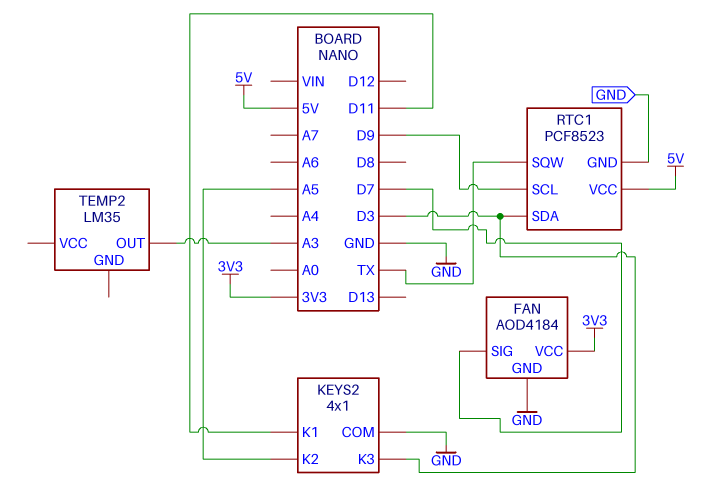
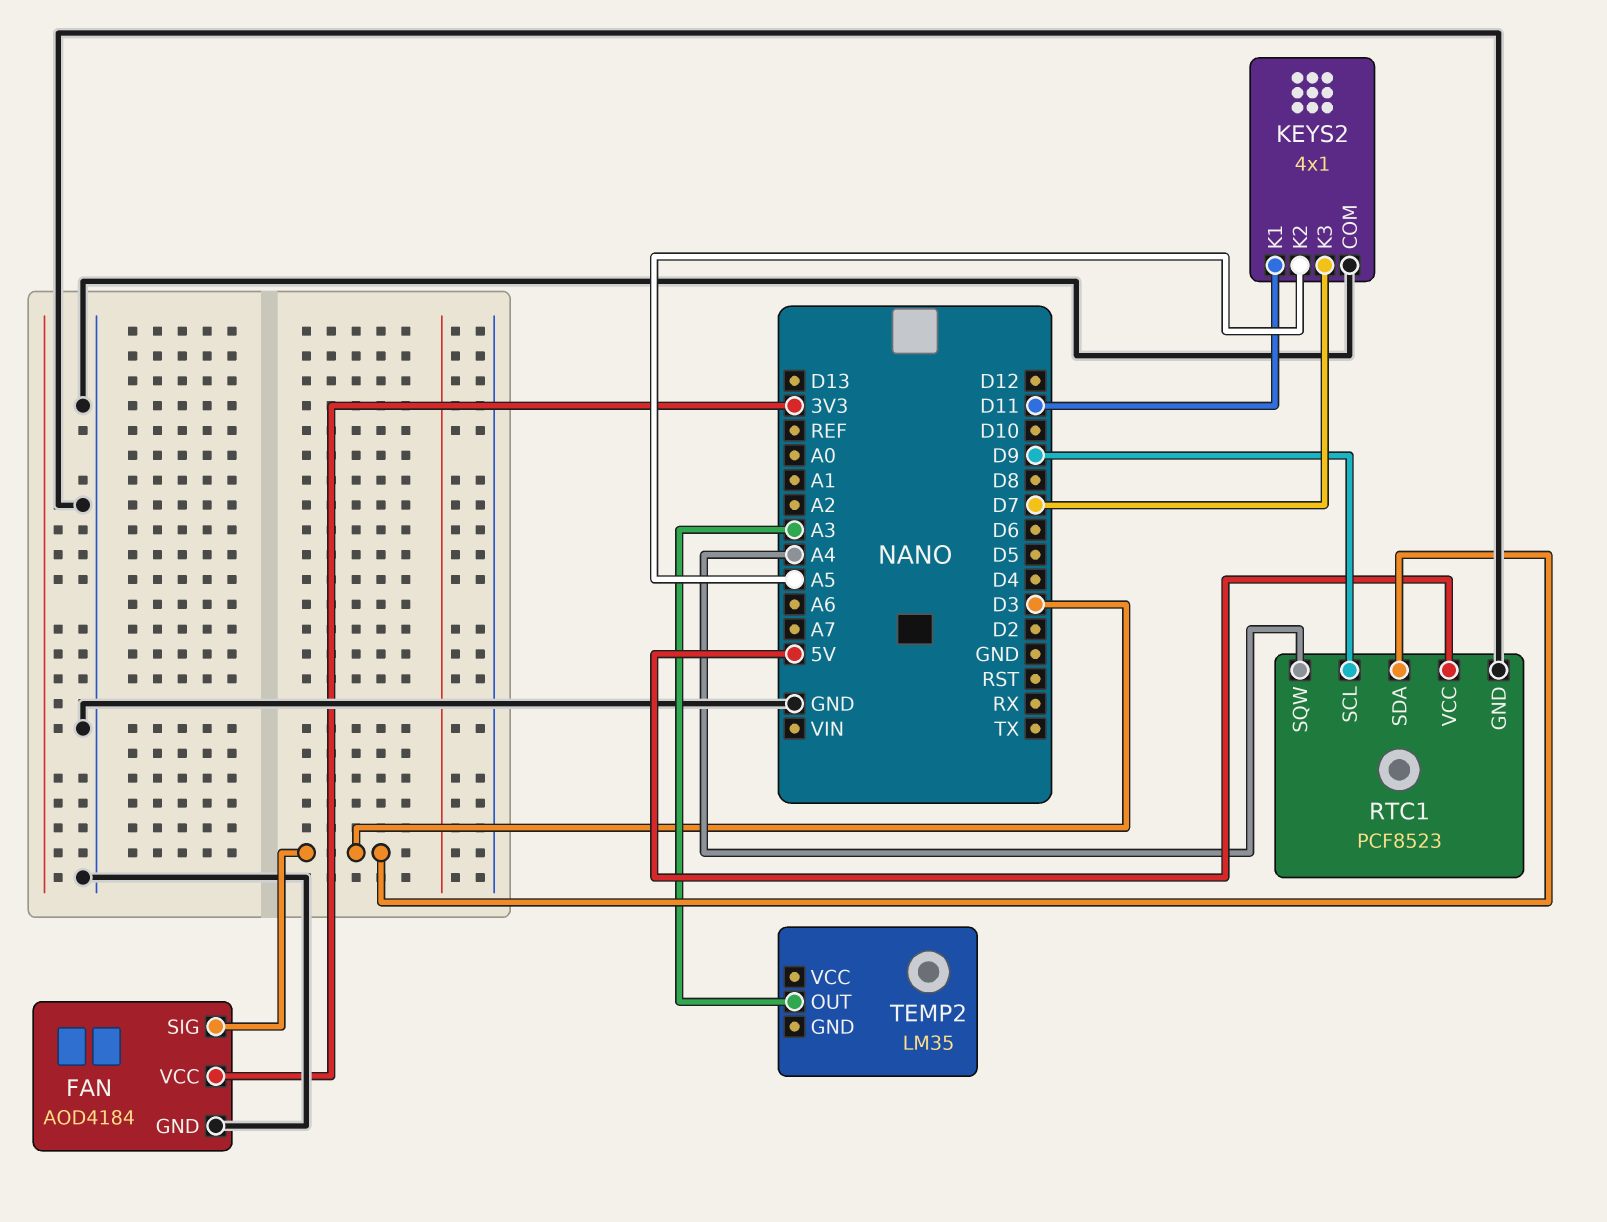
FAN pin SIG: D7 -> D3
KEYS2 pin K3: D3 -> D7
RTC1 pin SQW: TX -> A4

